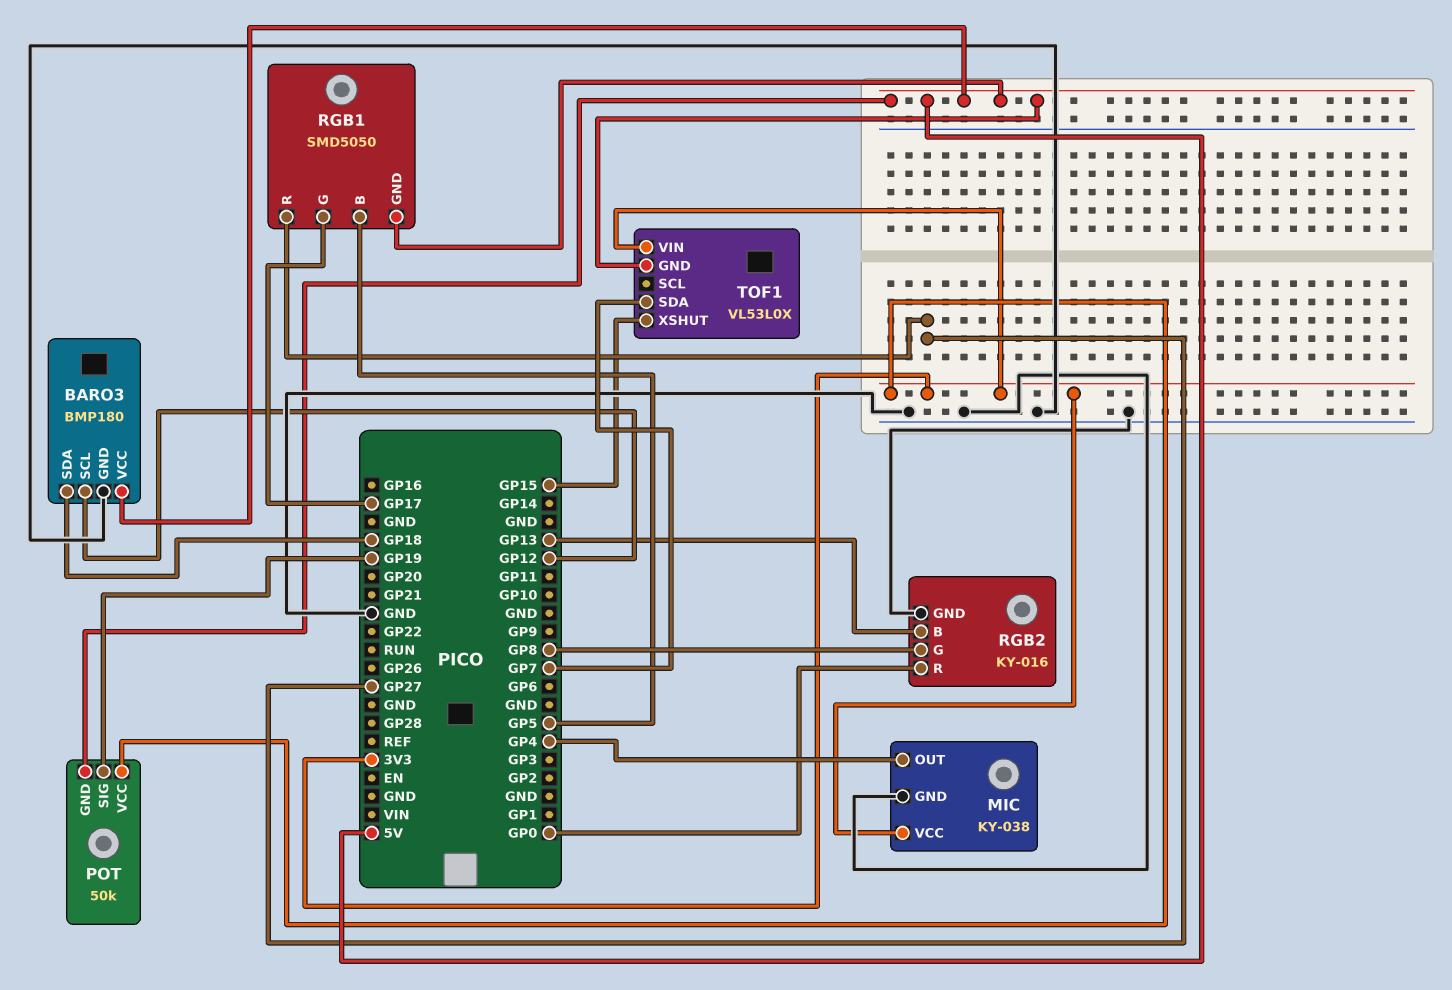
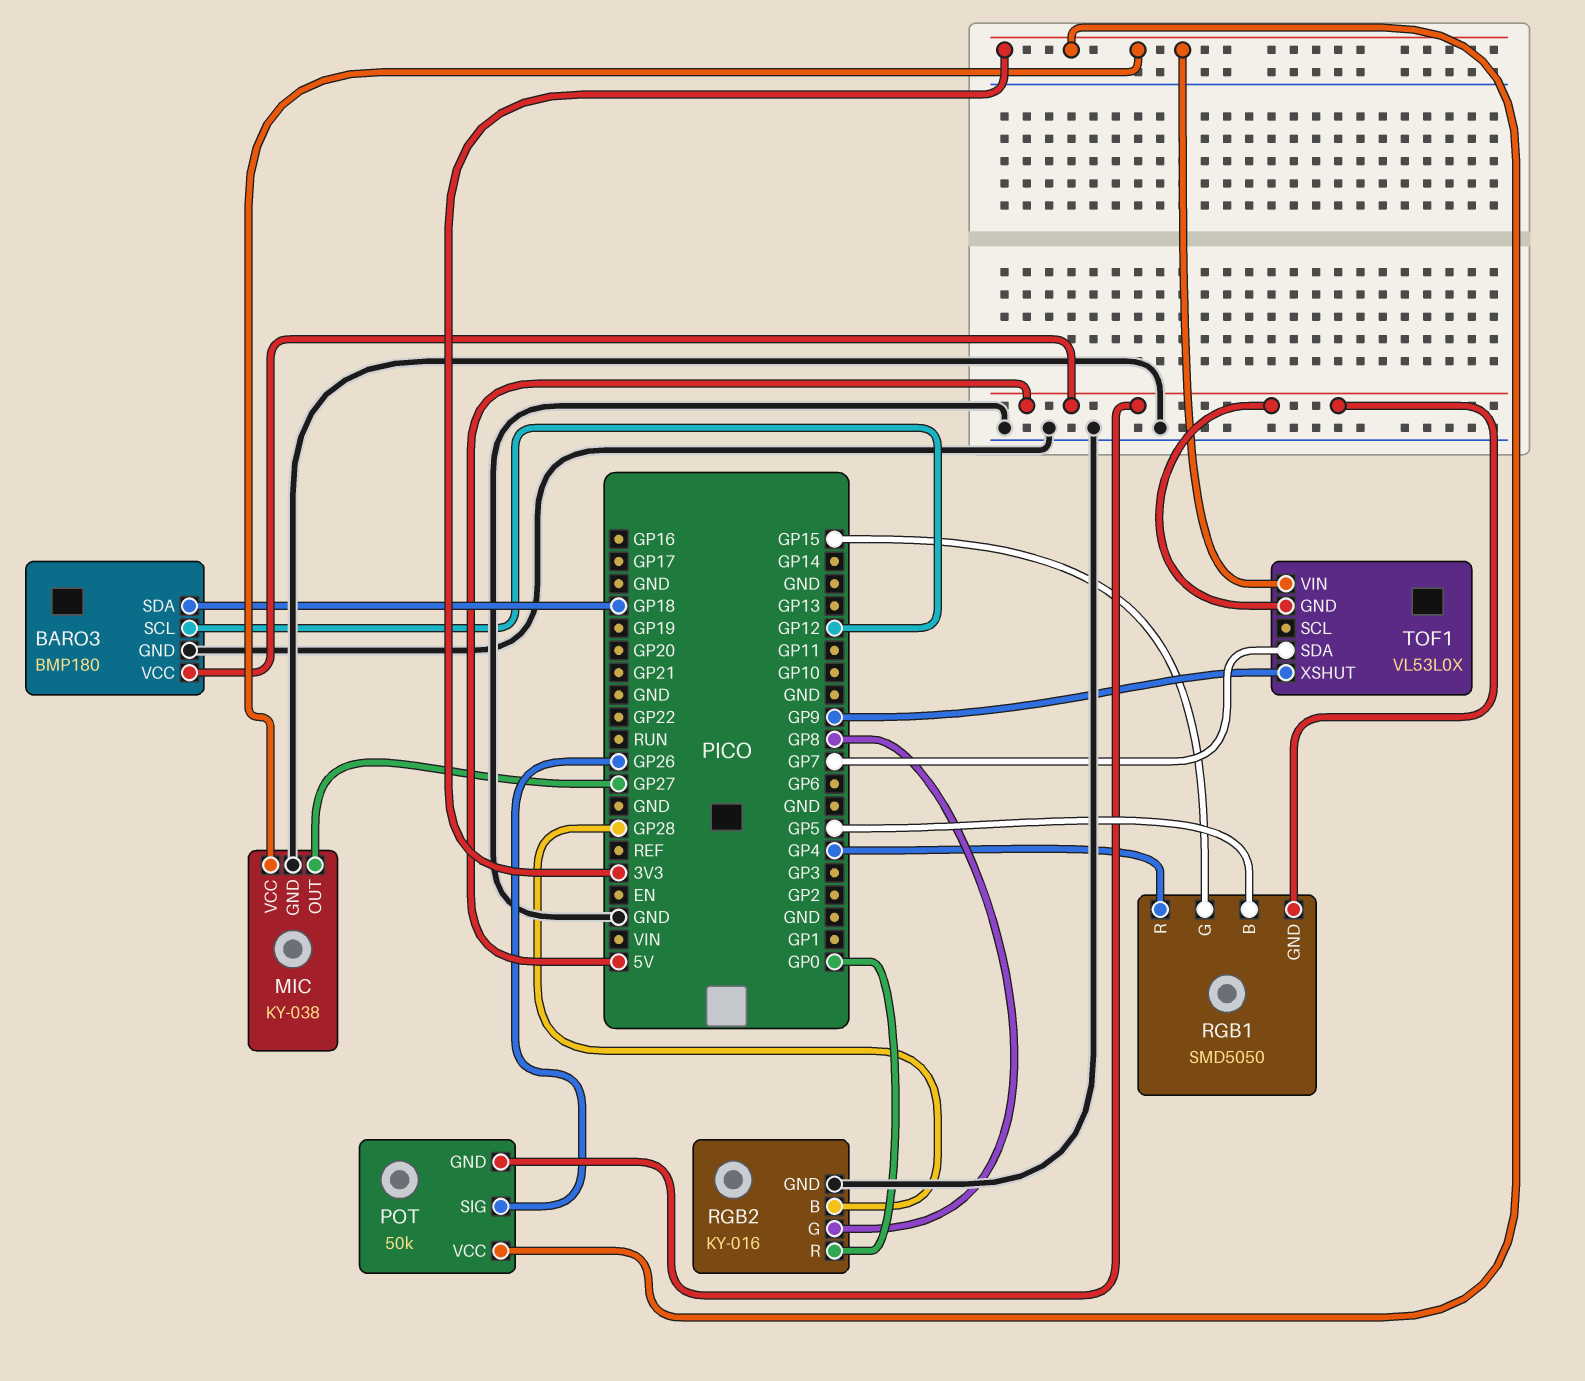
MIC pin OUT: GP4 -> GP27
POT pin SIG: GP19 -> GP26
RGB1 pin G: GP17 -> GP15
RGB1 pin R: GP27 -> GP4
RGB2 pin B: GP13 -> GP28
TOF1 pin XSHUT: GP15 -> GP9

